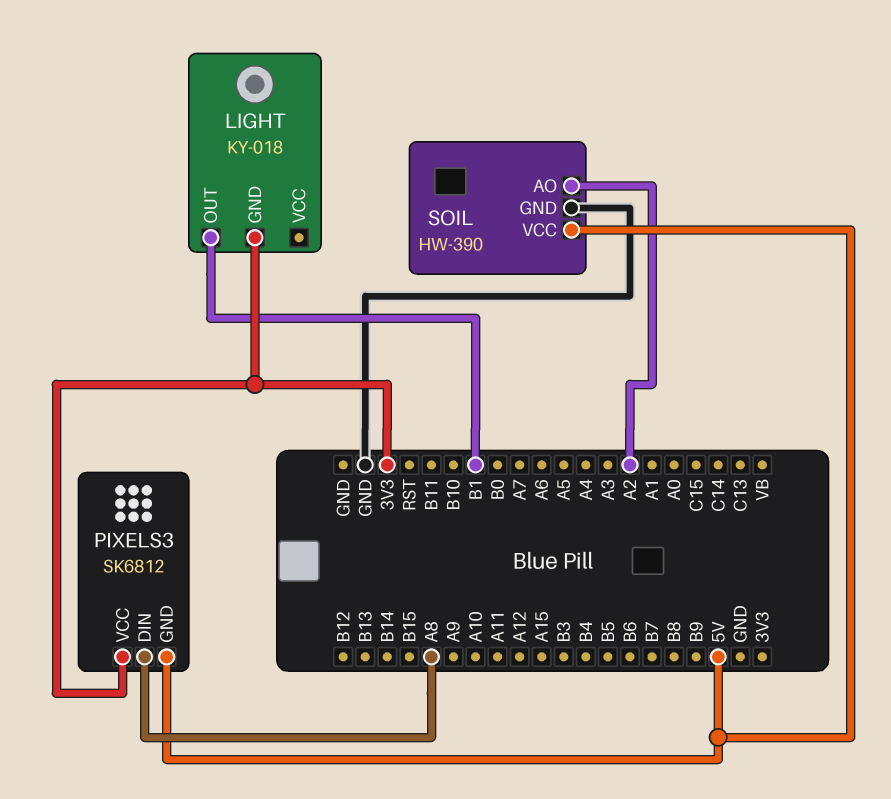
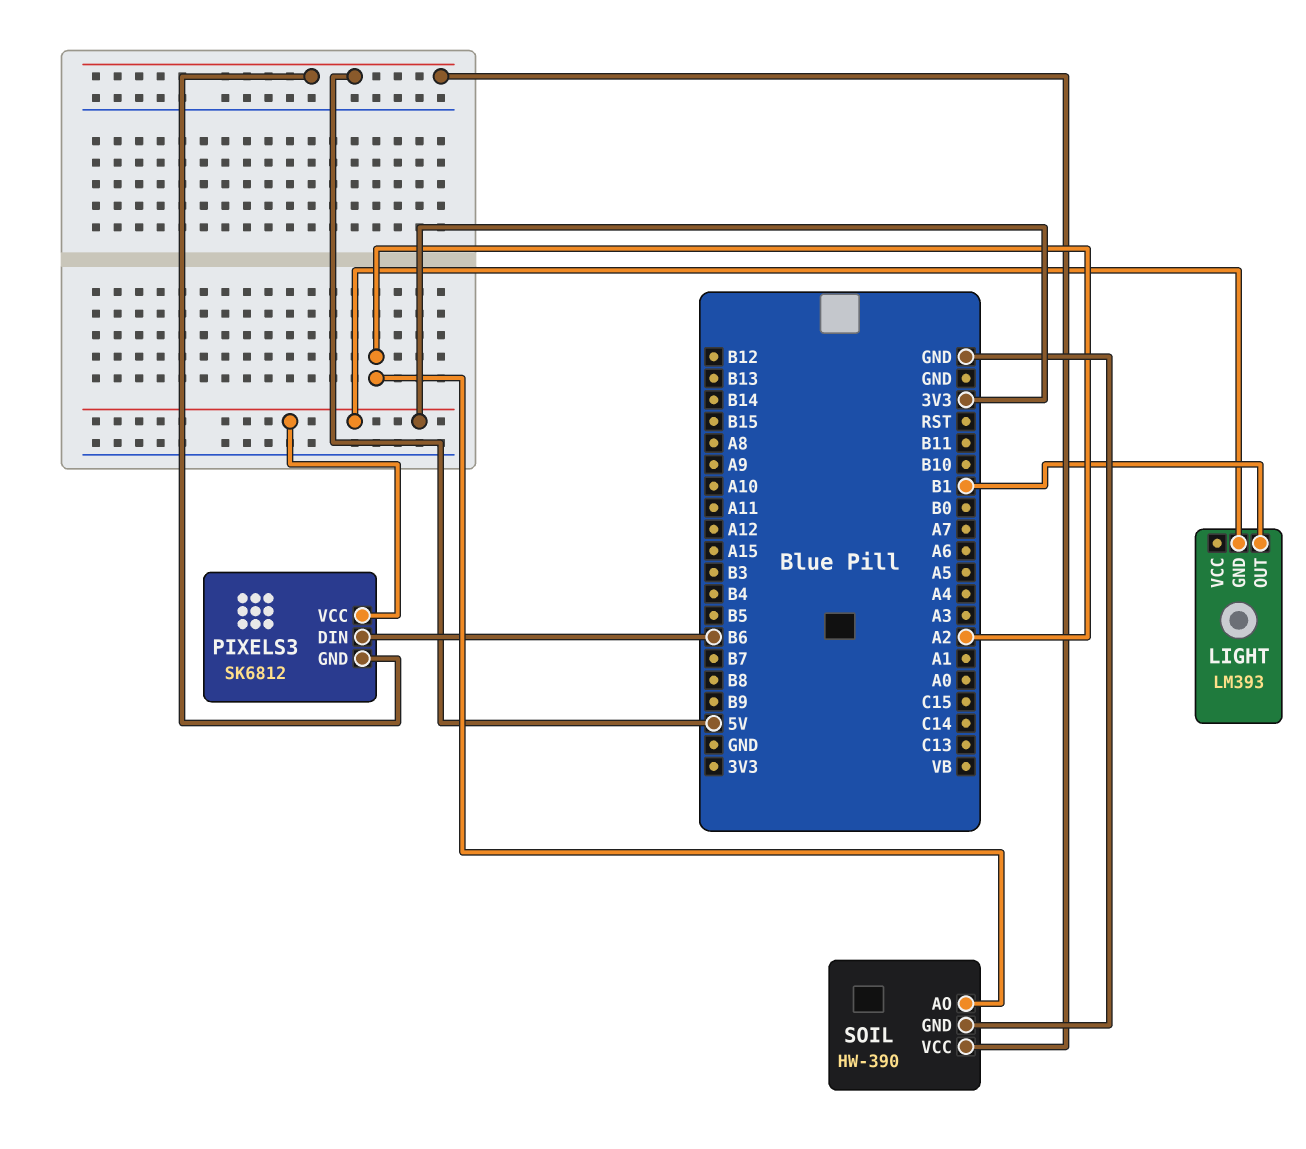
LIGHT: KY-018 -> LM393
PIXELS3 pin DIN: A8 -> B6

